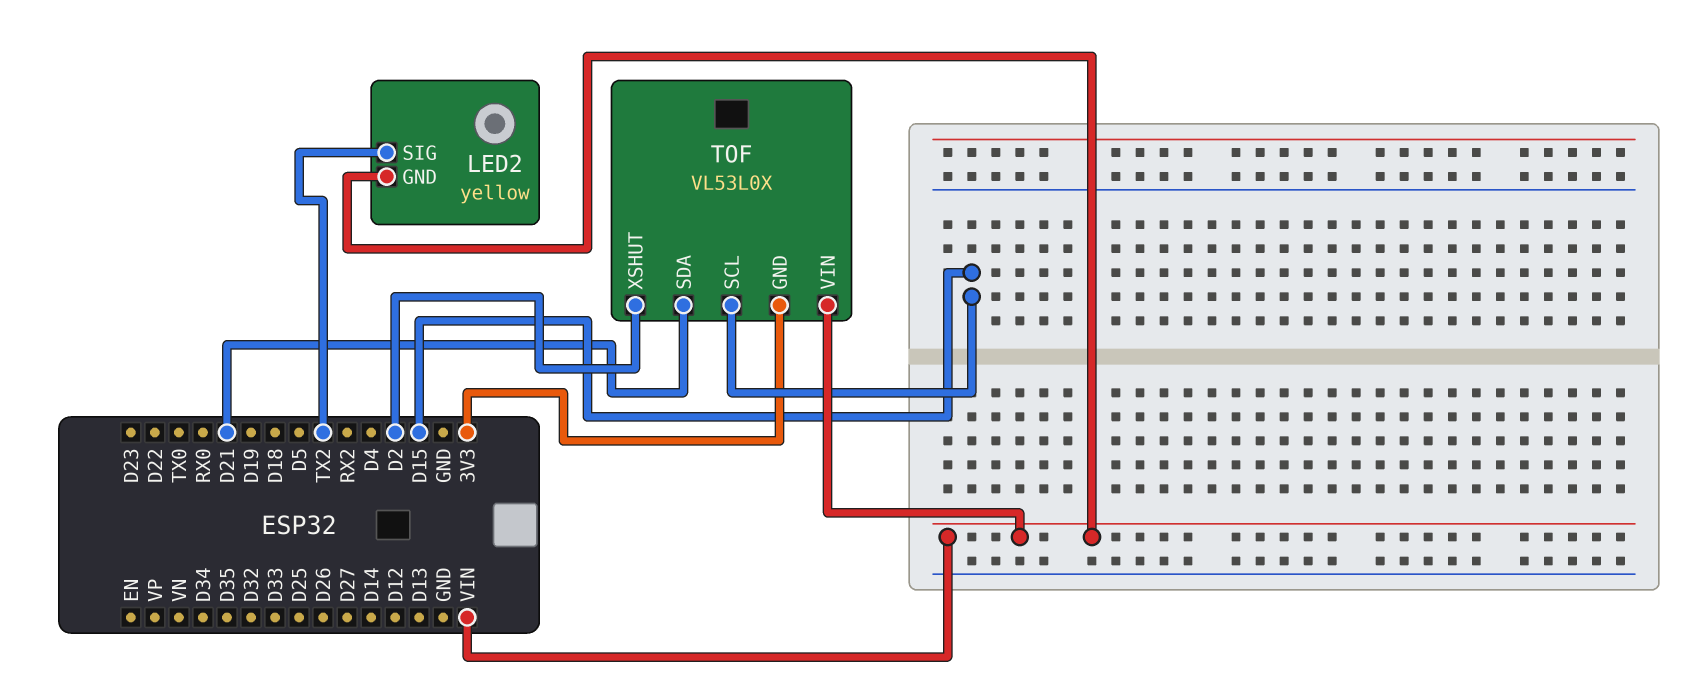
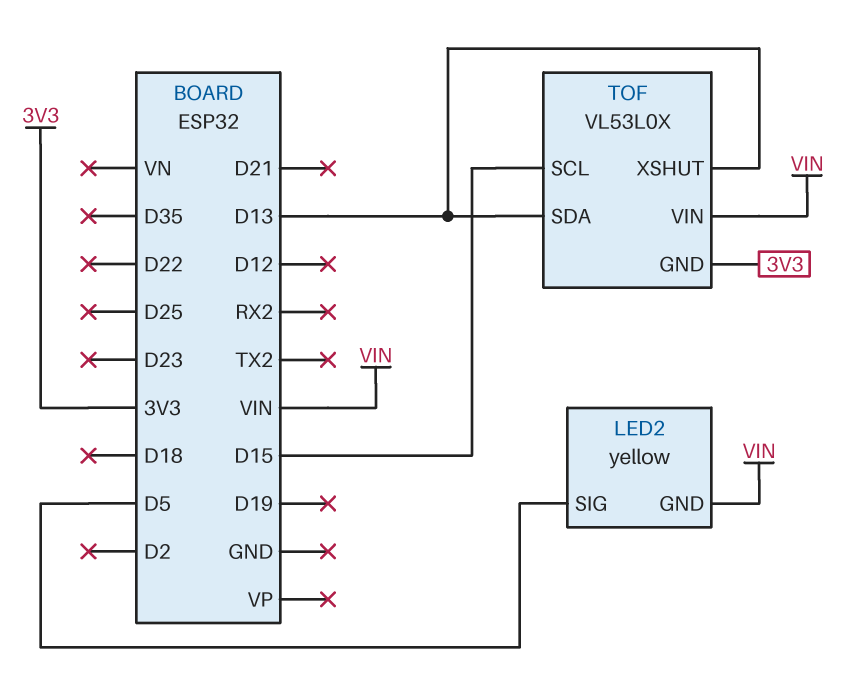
LED2 pin SIG: TX2 -> D5
TOF pin SDA: D21 -> D13
TOF pin XSHUT: D2 -> D13

